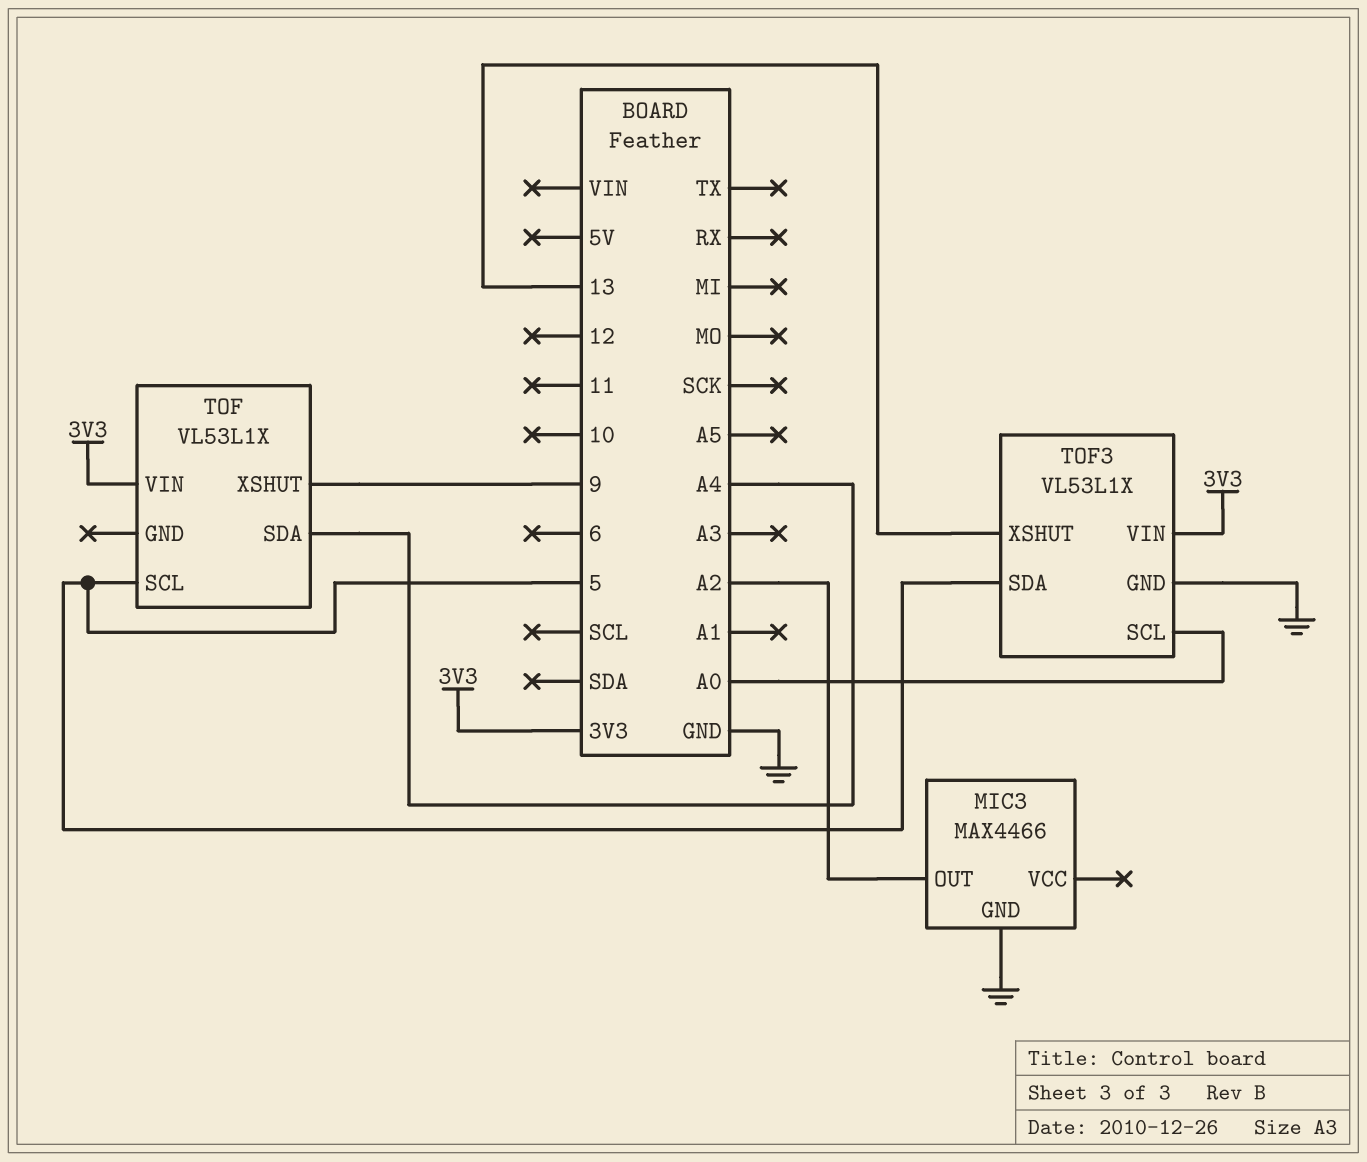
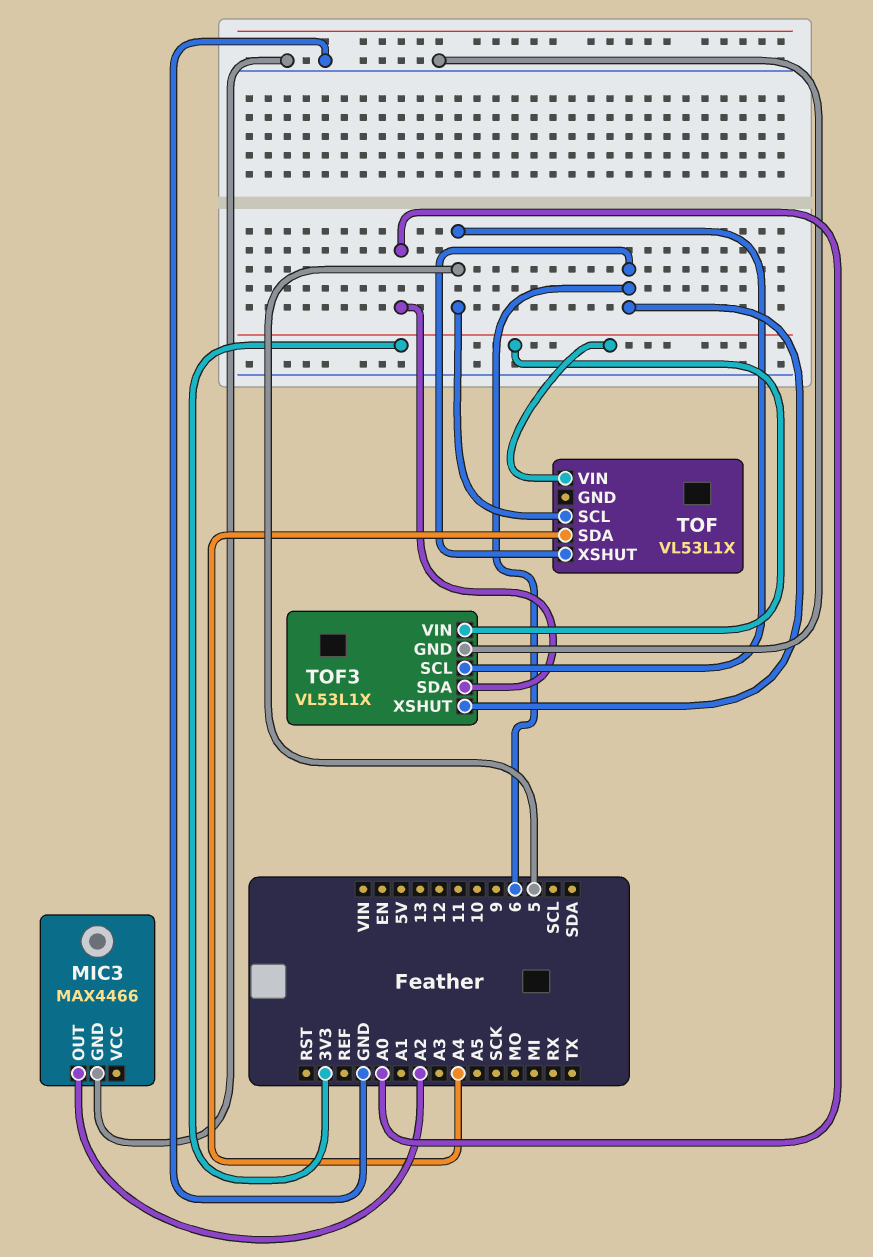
TOF pin XSHUT: 9 -> 6
TOF3 pin SCL: A0 -> 5
TOF3 pin SDA: 5 -> A0
TOF3 pin XSHUT: 13 -> 6

